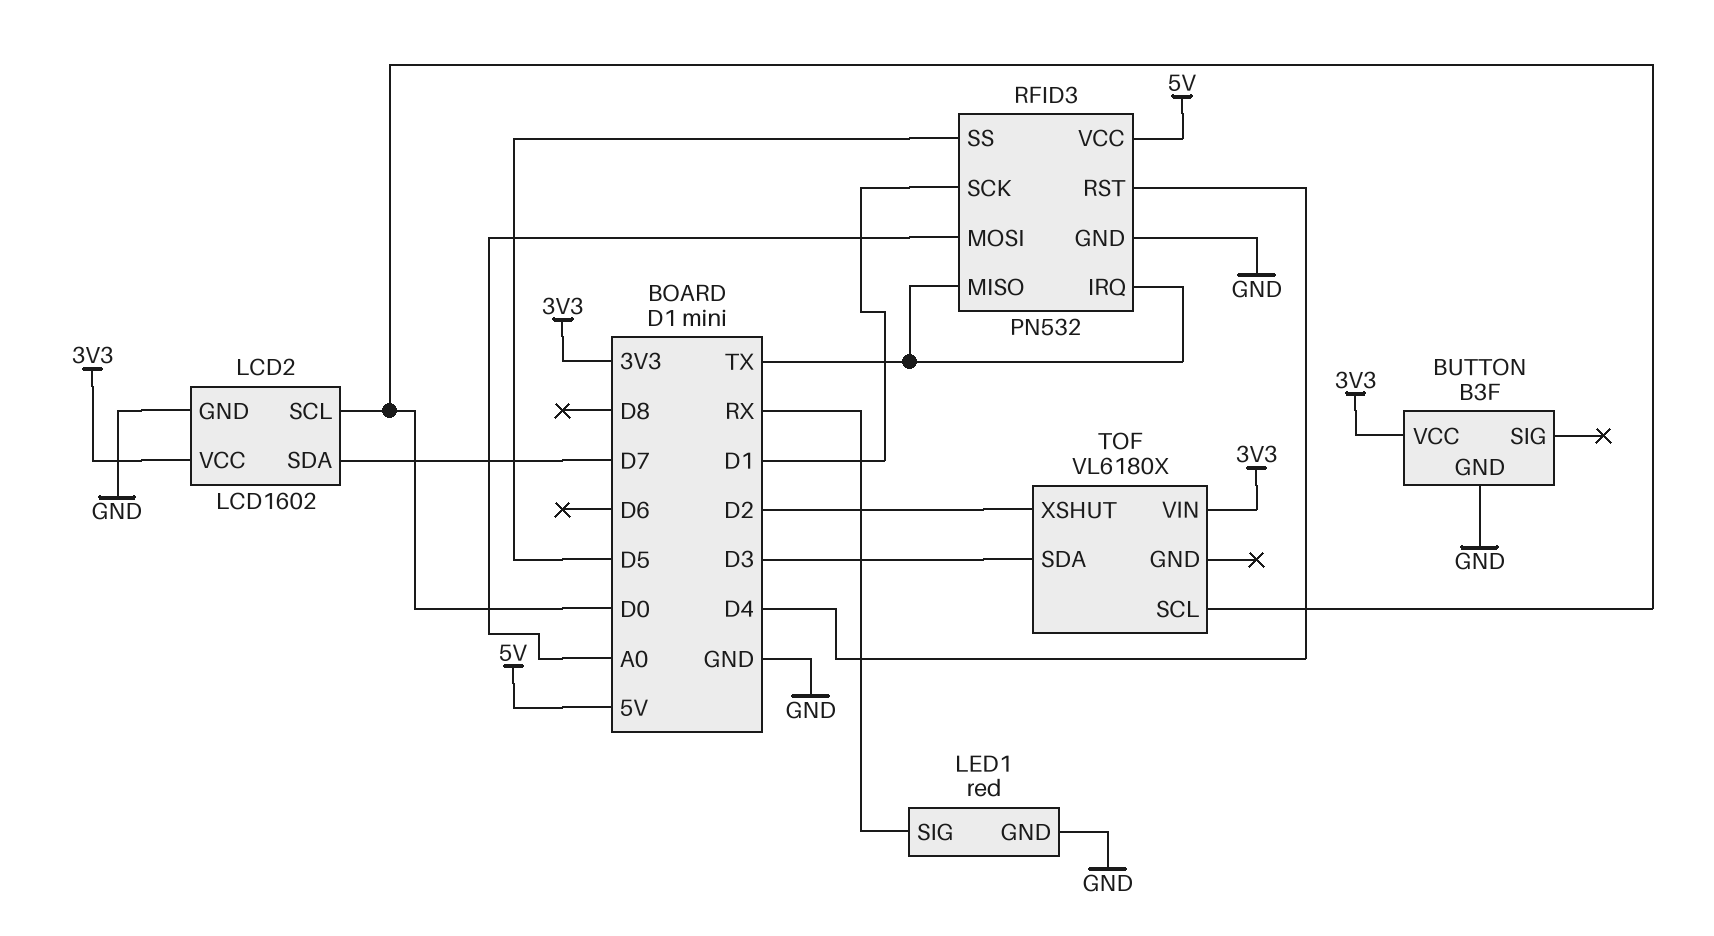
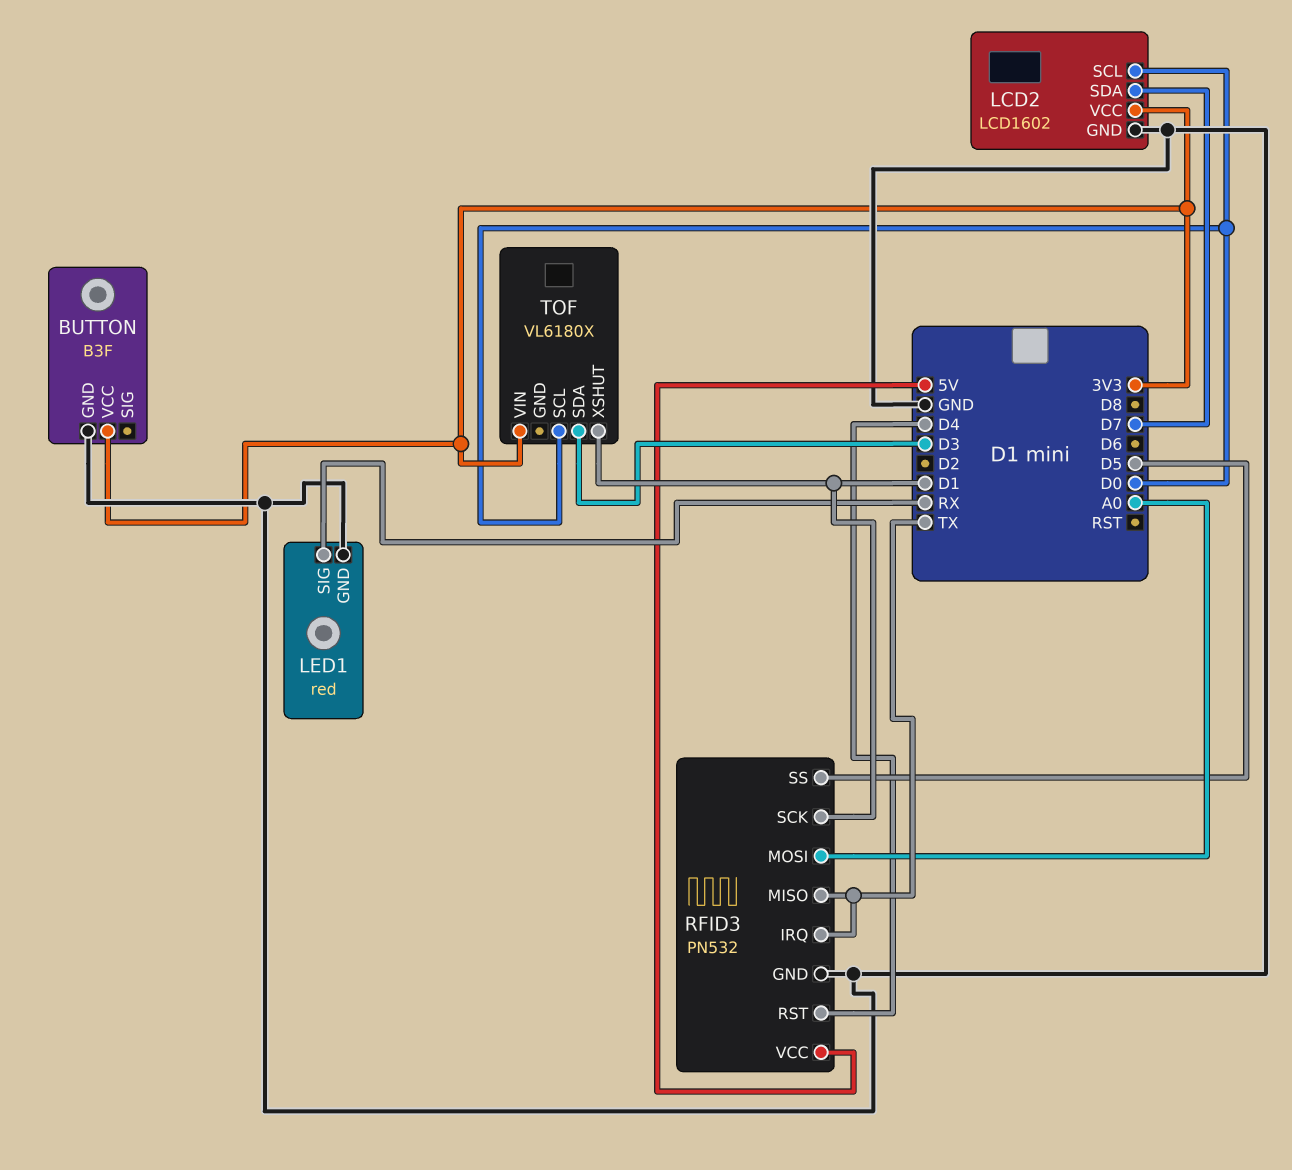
TOF pin XSHUT: D2 -> D1

